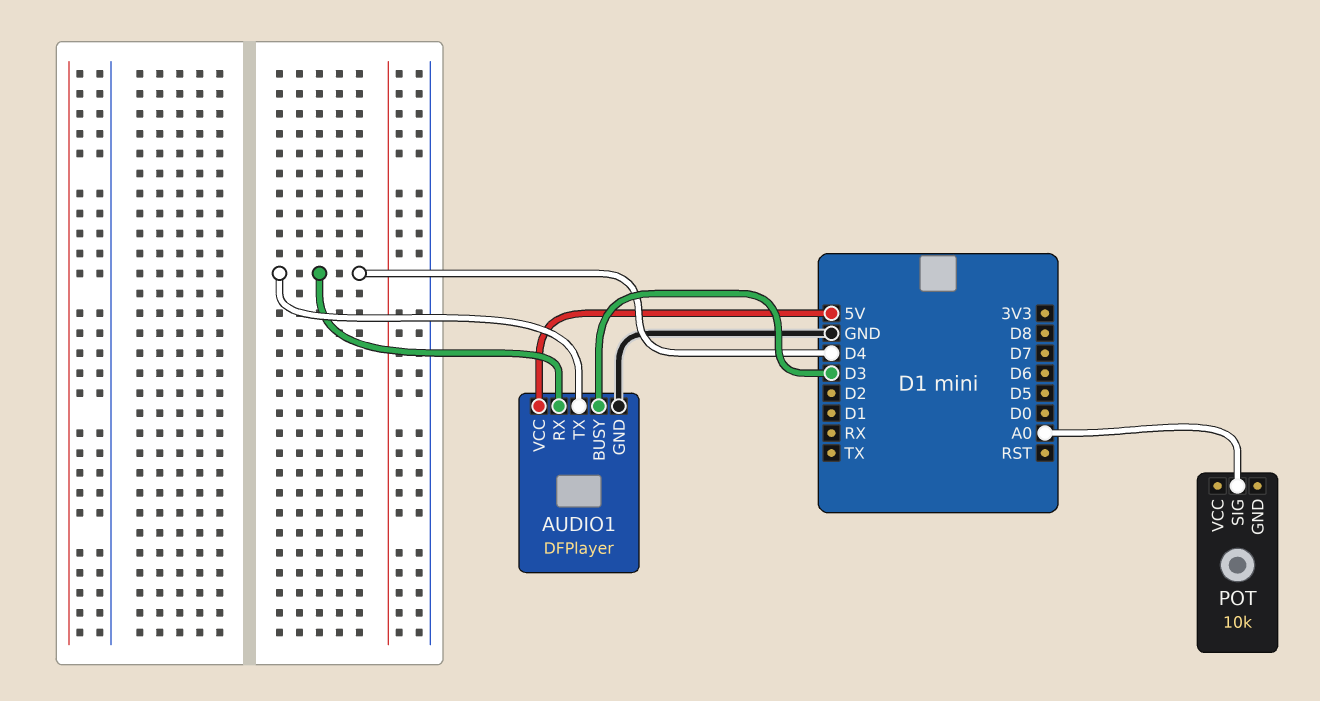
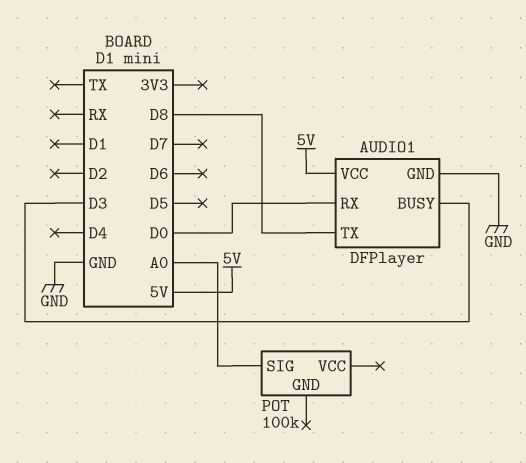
AUDIO1 pin RX: D4 -> D0
AUDIO1 pin TX: D4 -> D8
POT: 10k -> 100k

